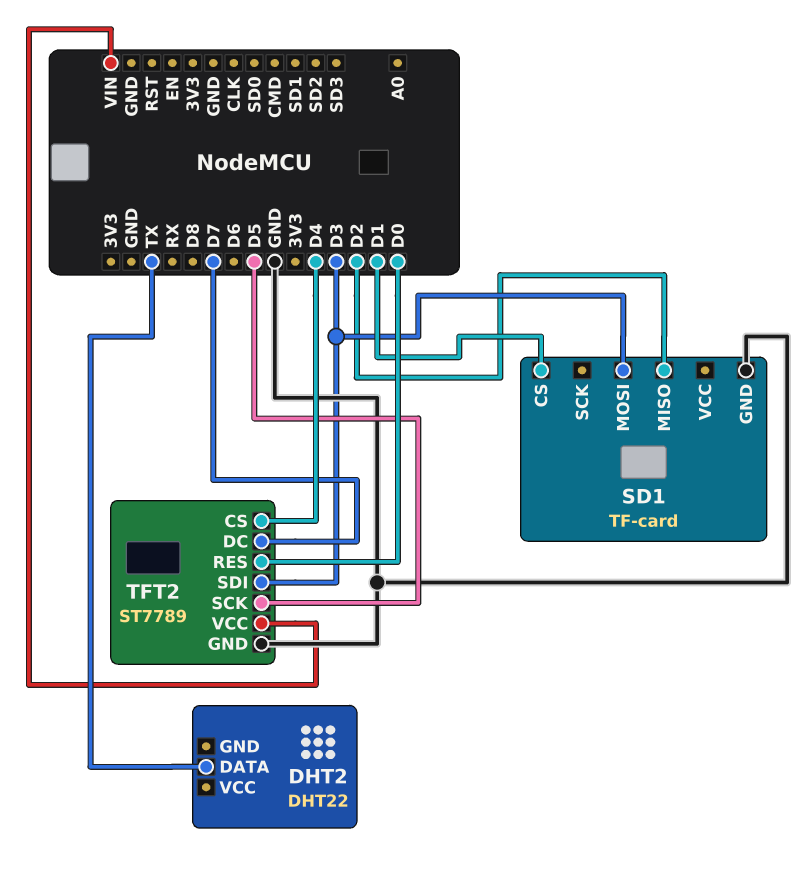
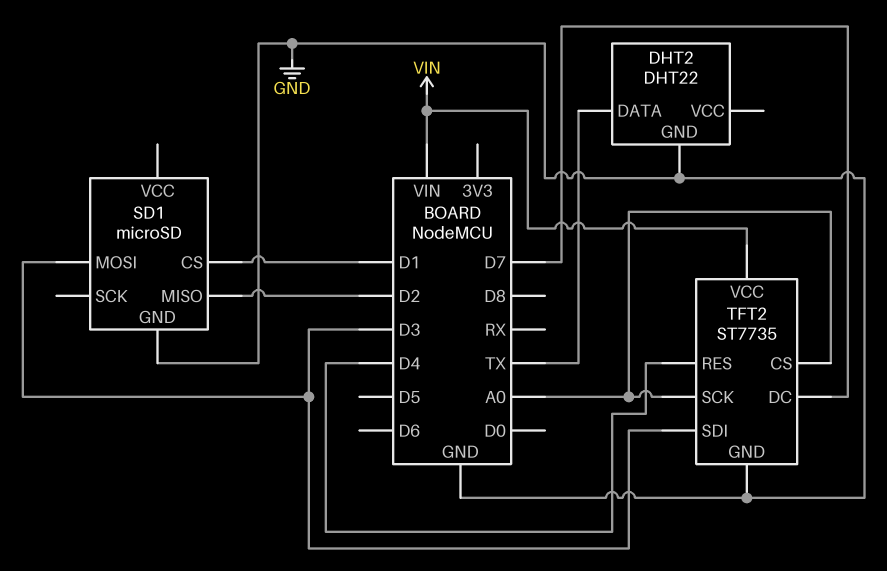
DHT2 pin GND: none -> GND
SD1: TF-card -> microSD
TFT2: ST7789 -> ST7735
TFT2 pin CS: D4 -> A0
TFT2 pin RES: D0 -> D4
TFT2 pin SCK: D5 -> A0

